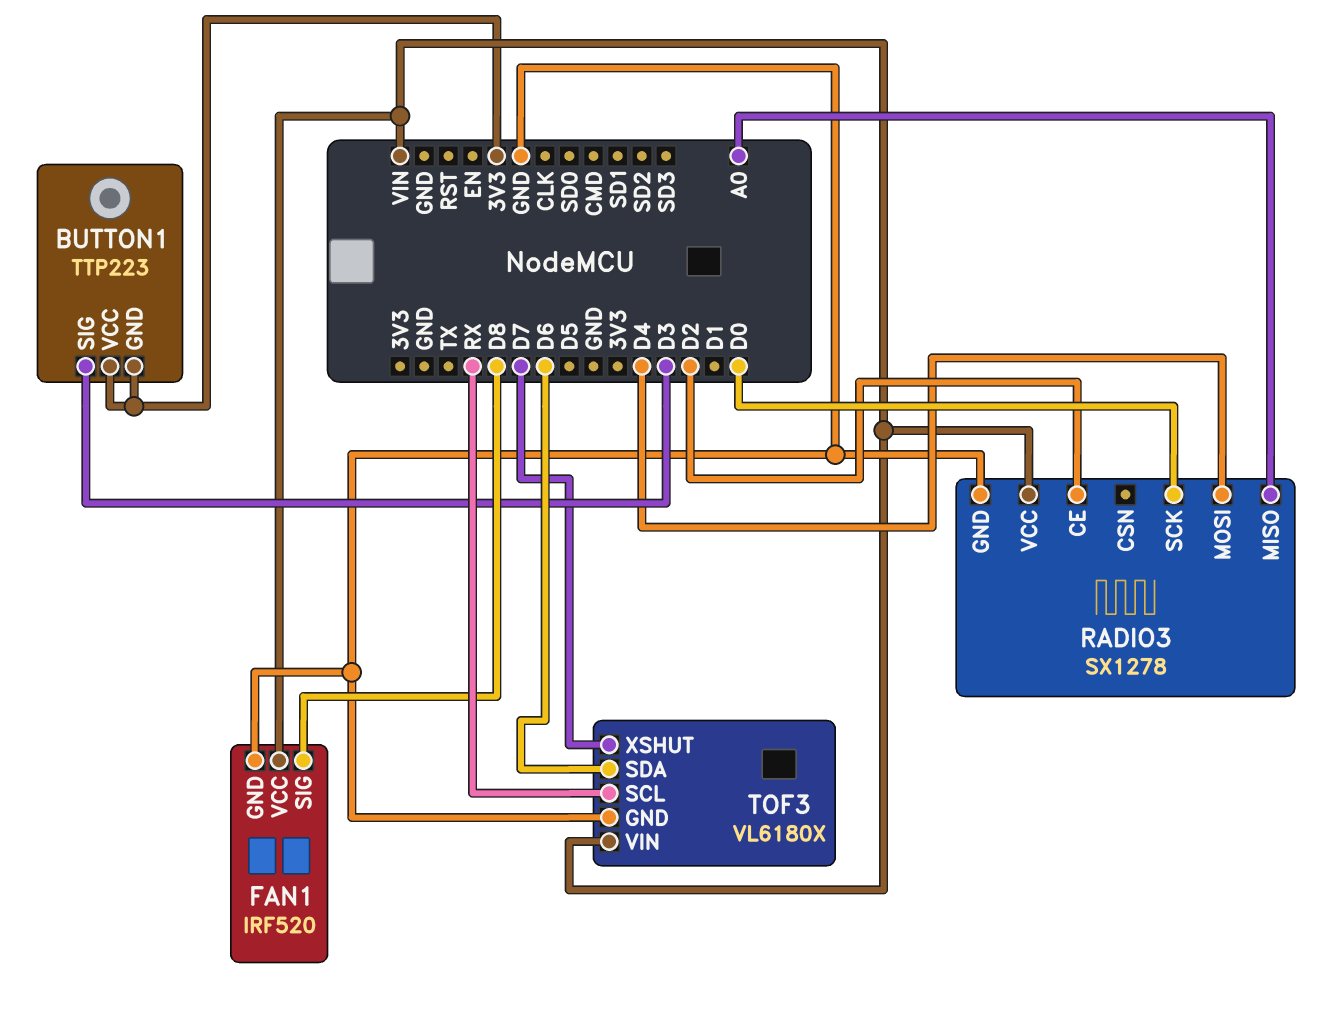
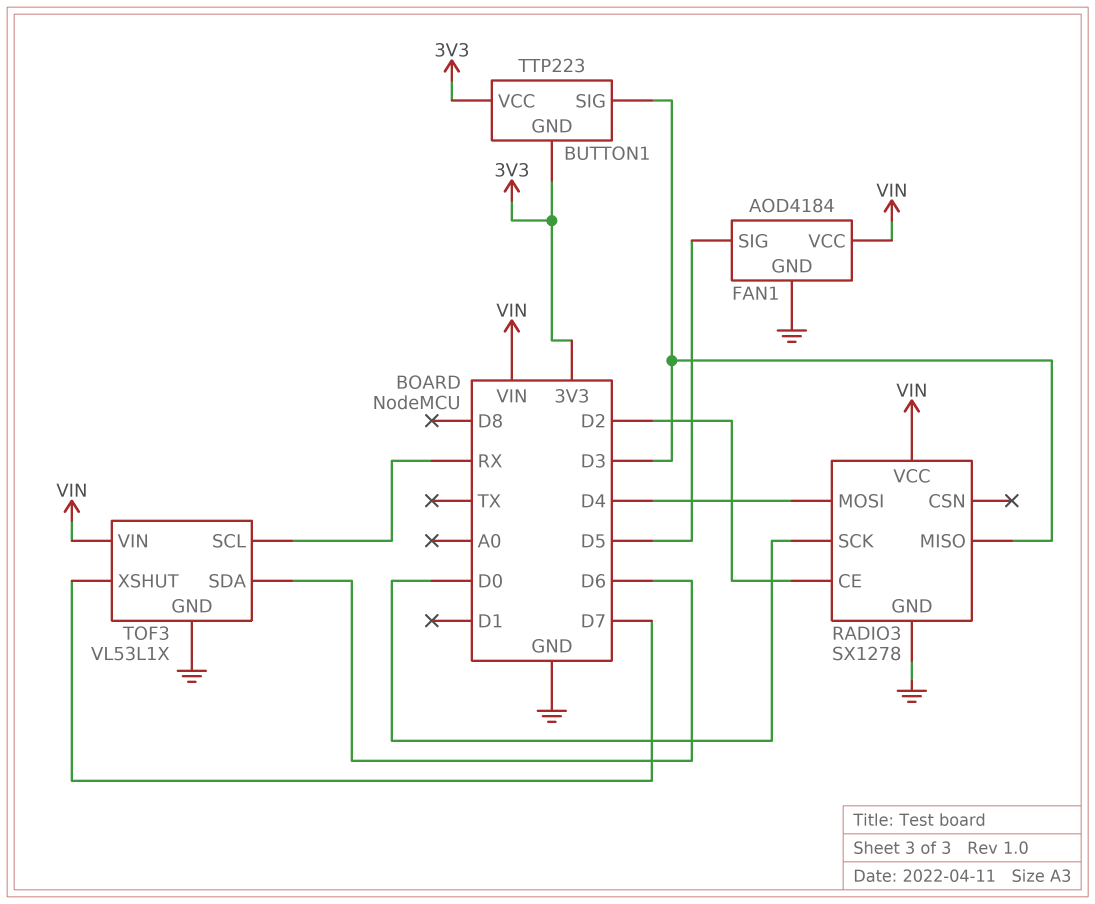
FAN1: IRF520 -> AOD4184
FAN1 pin SIG: D8 -> D5
RADIO3 pin MISO: A0 -> D3
TOF3: VL6180X -> VL53L1X

